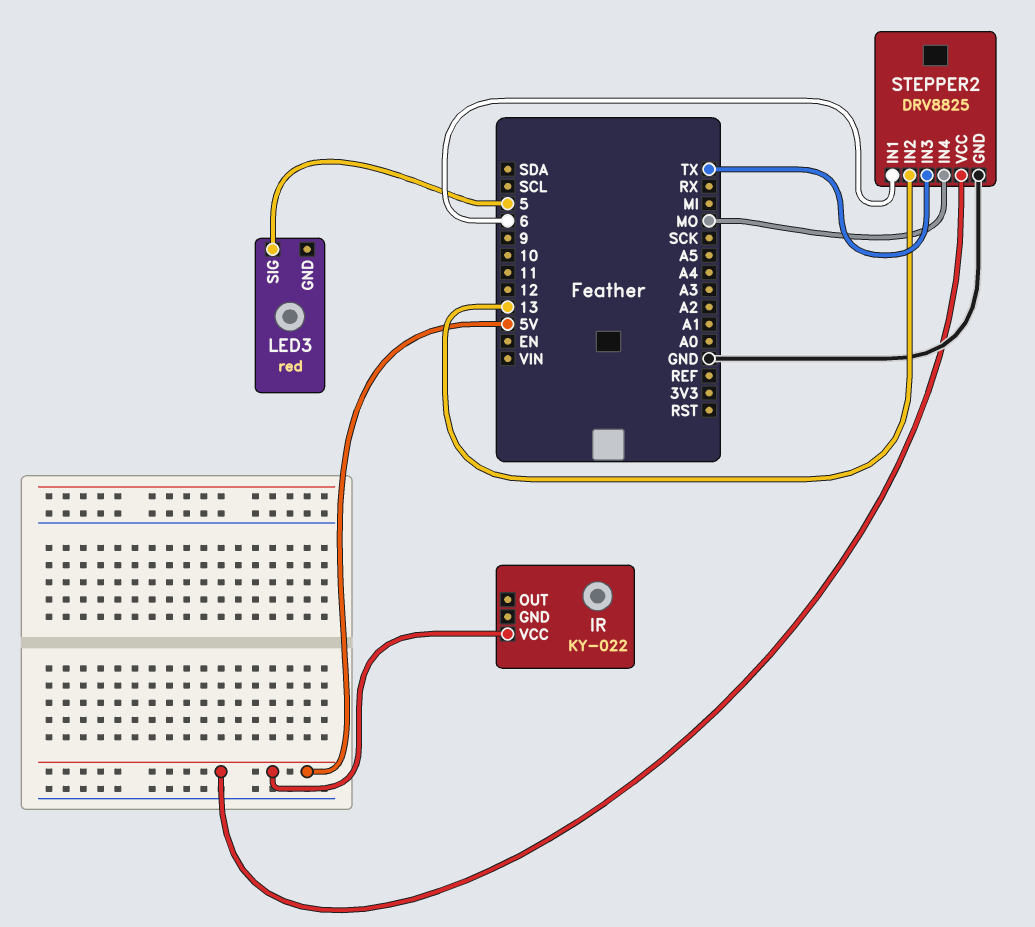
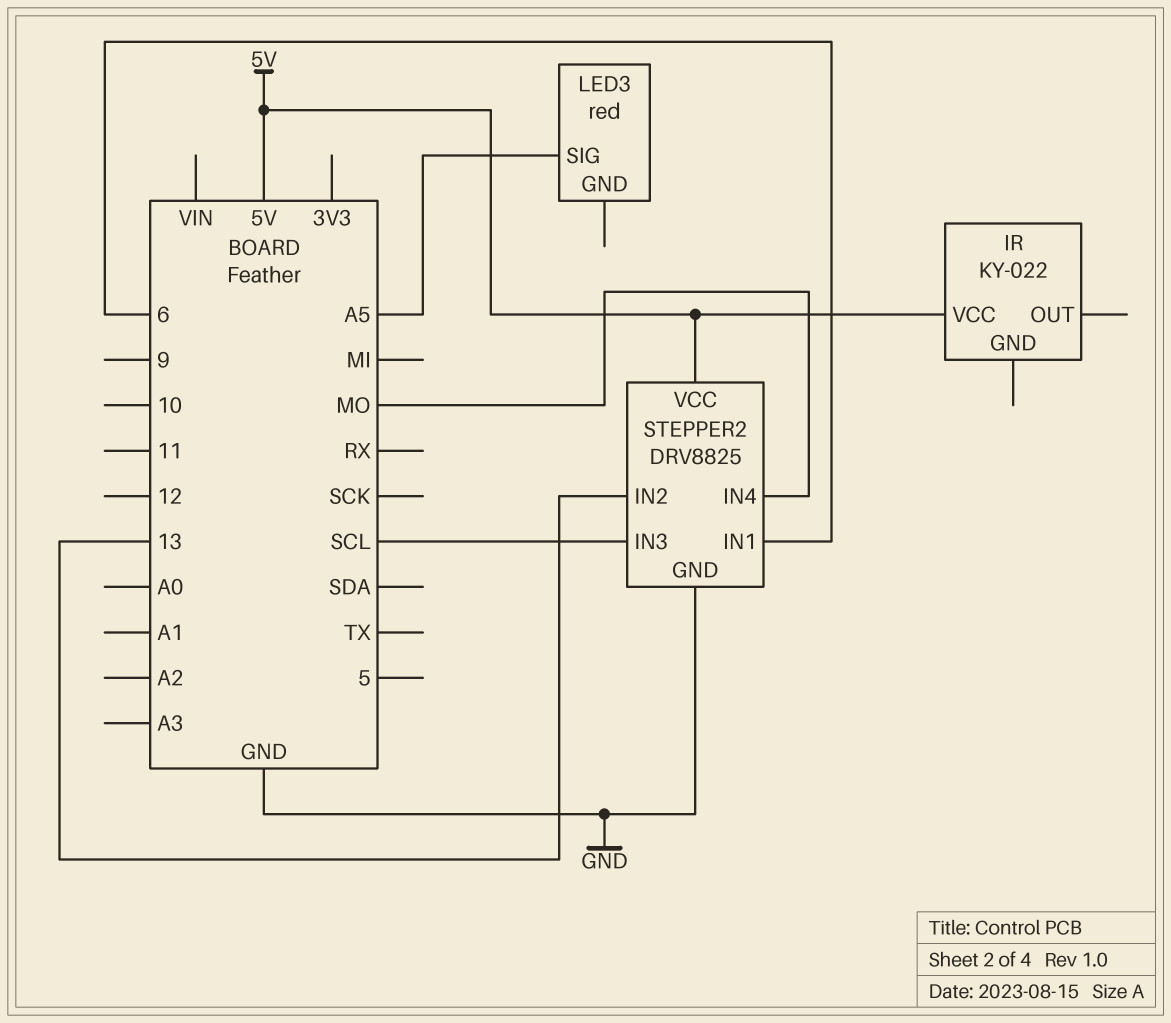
LED3 pin SIG: 5 -> A5
STEPPER2 pin IN3: TX -> SCL

